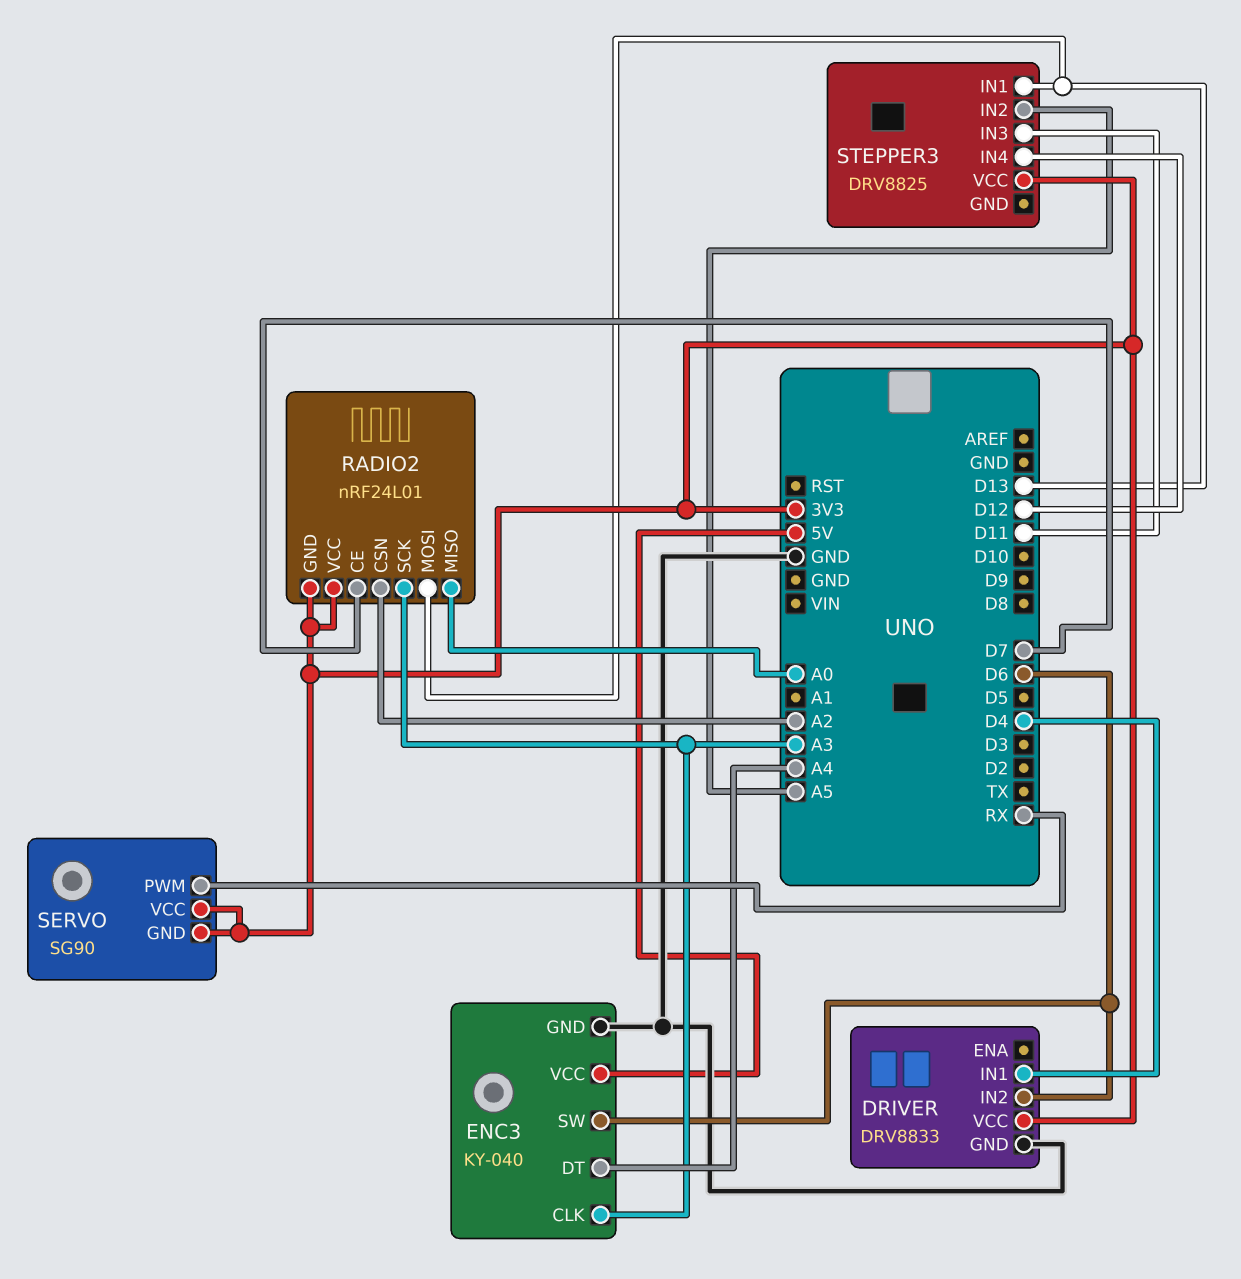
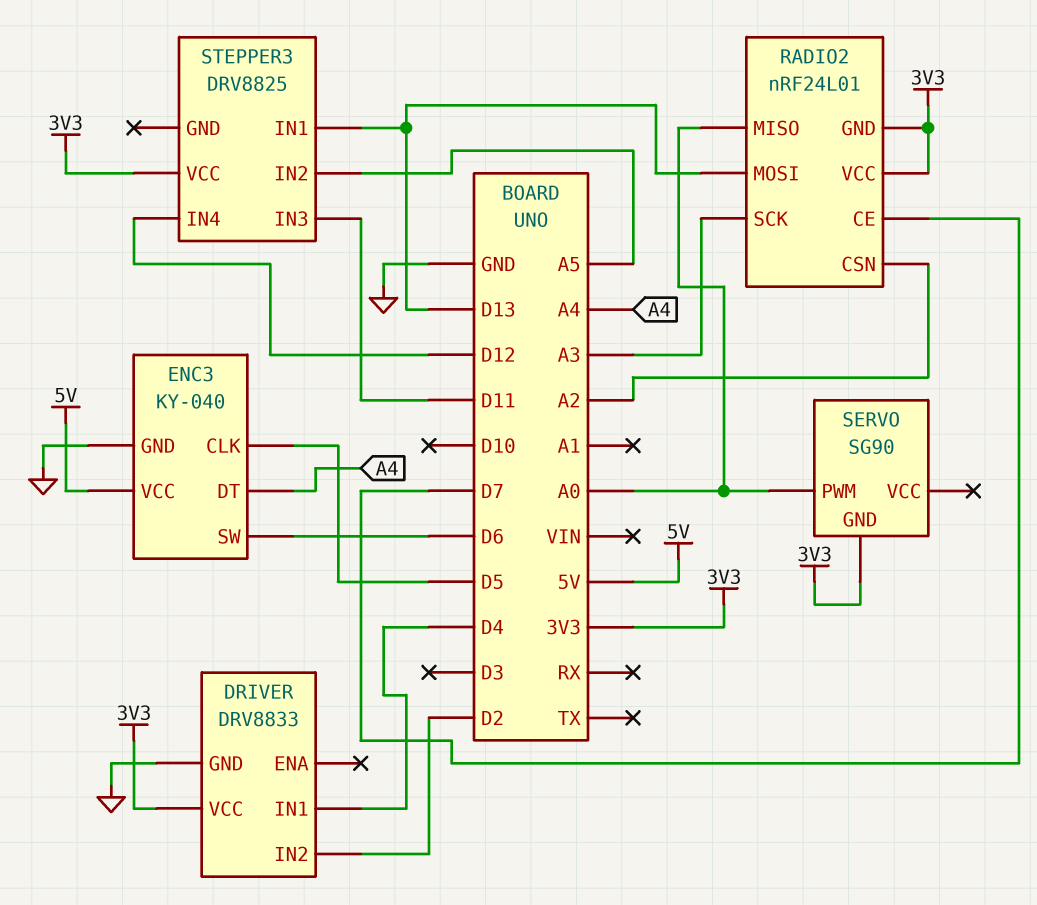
DRIVER pin IN2: D6 -> D2
ENC3 pin CLK: A3 -> D5
SERVO pin PWM: RX -> A0
SERVO pin VCC: 3V3 -> none

